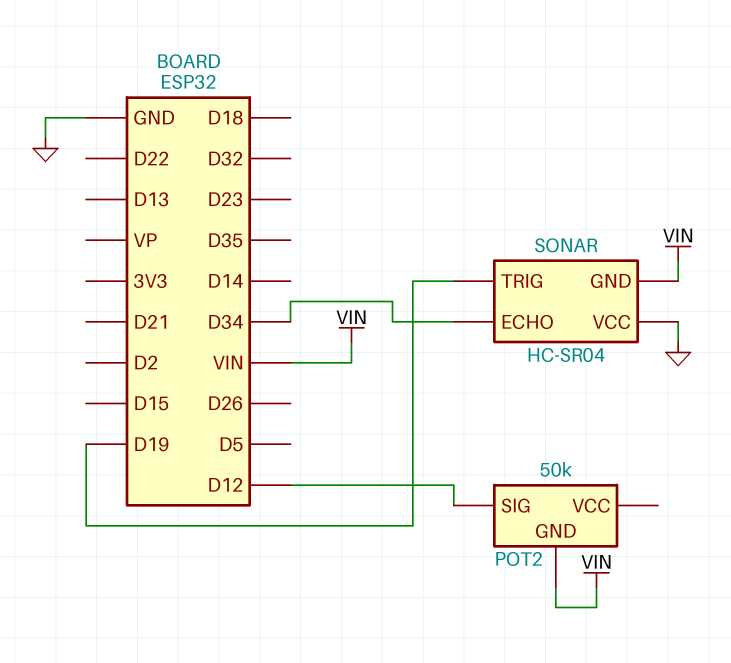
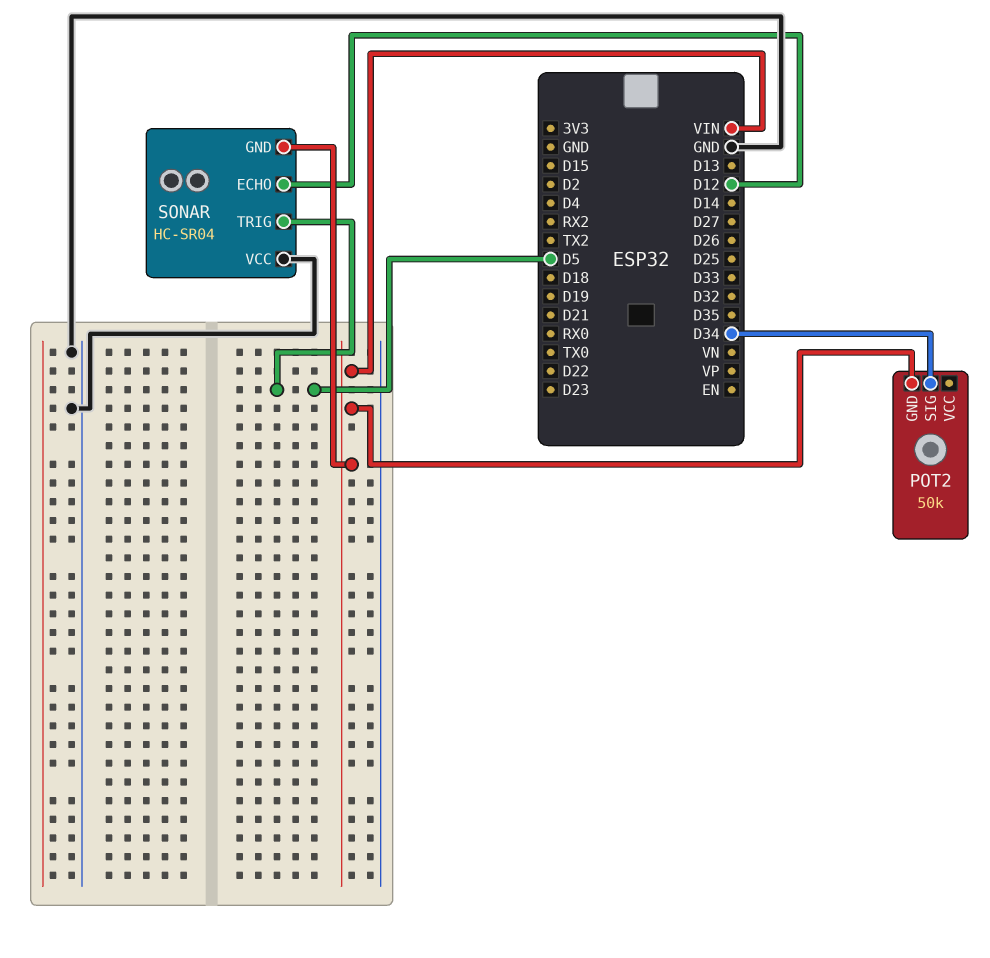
POT2 pin SIG: D12 -> D34
SONAR pin ECHO: D34 -> D12
SONAR pin TRIG: D19 -> D5

